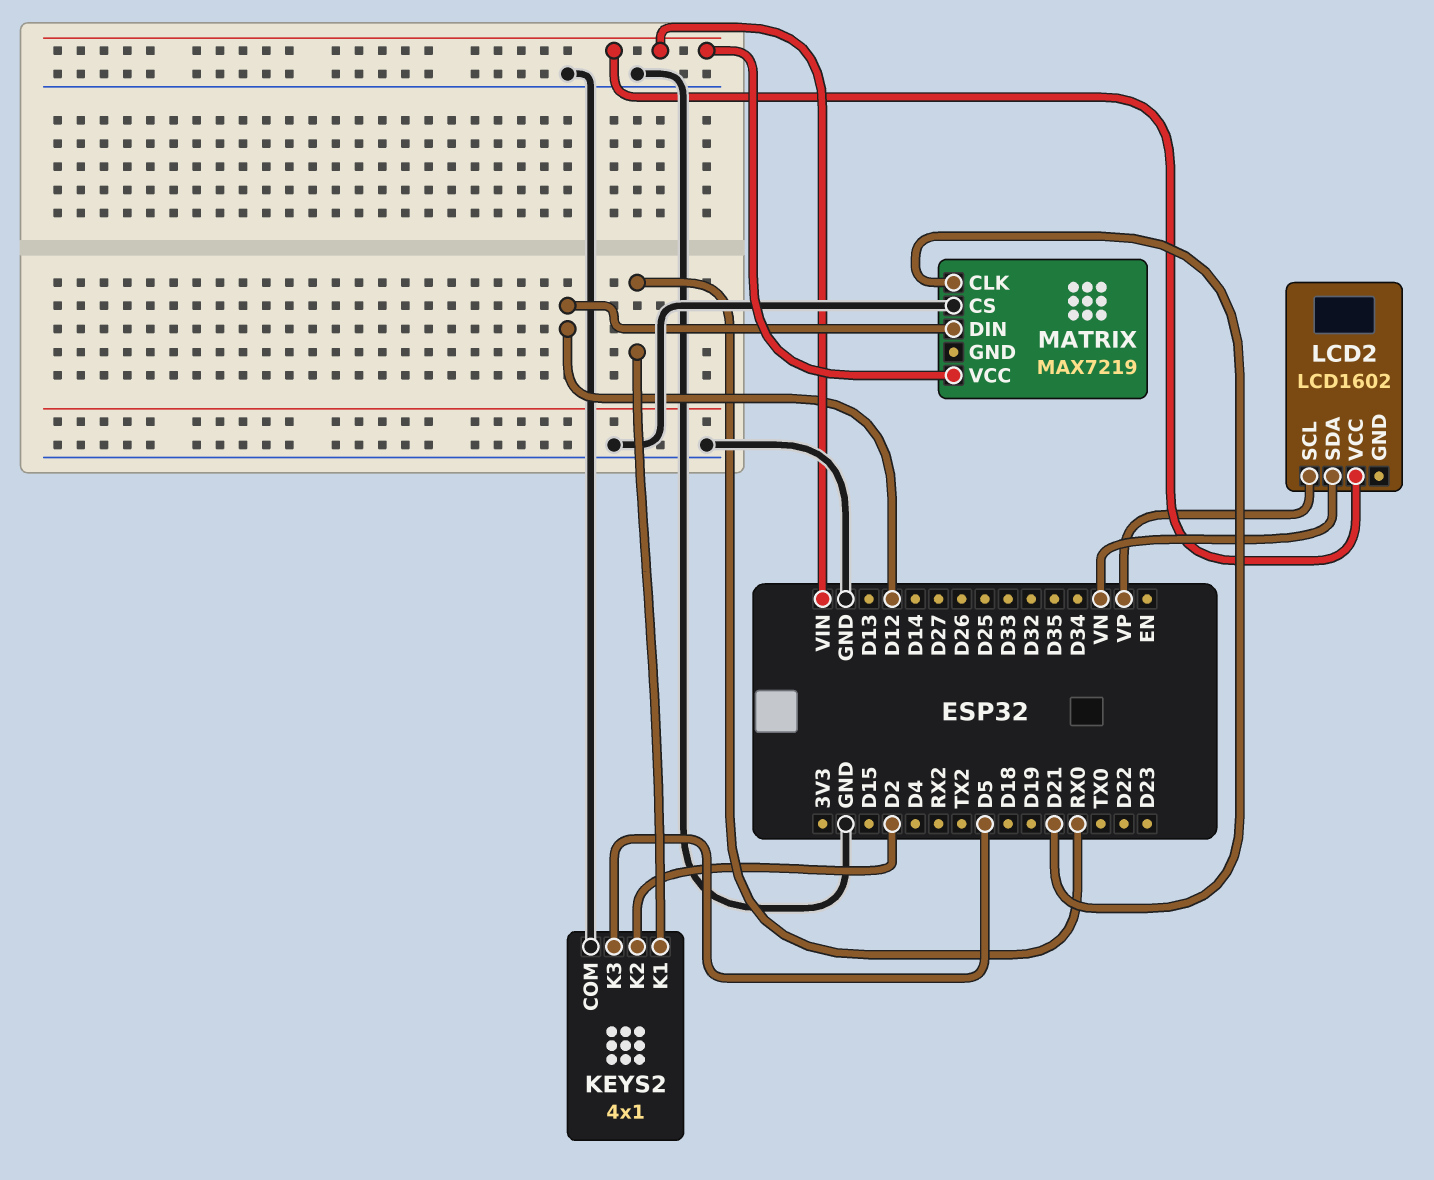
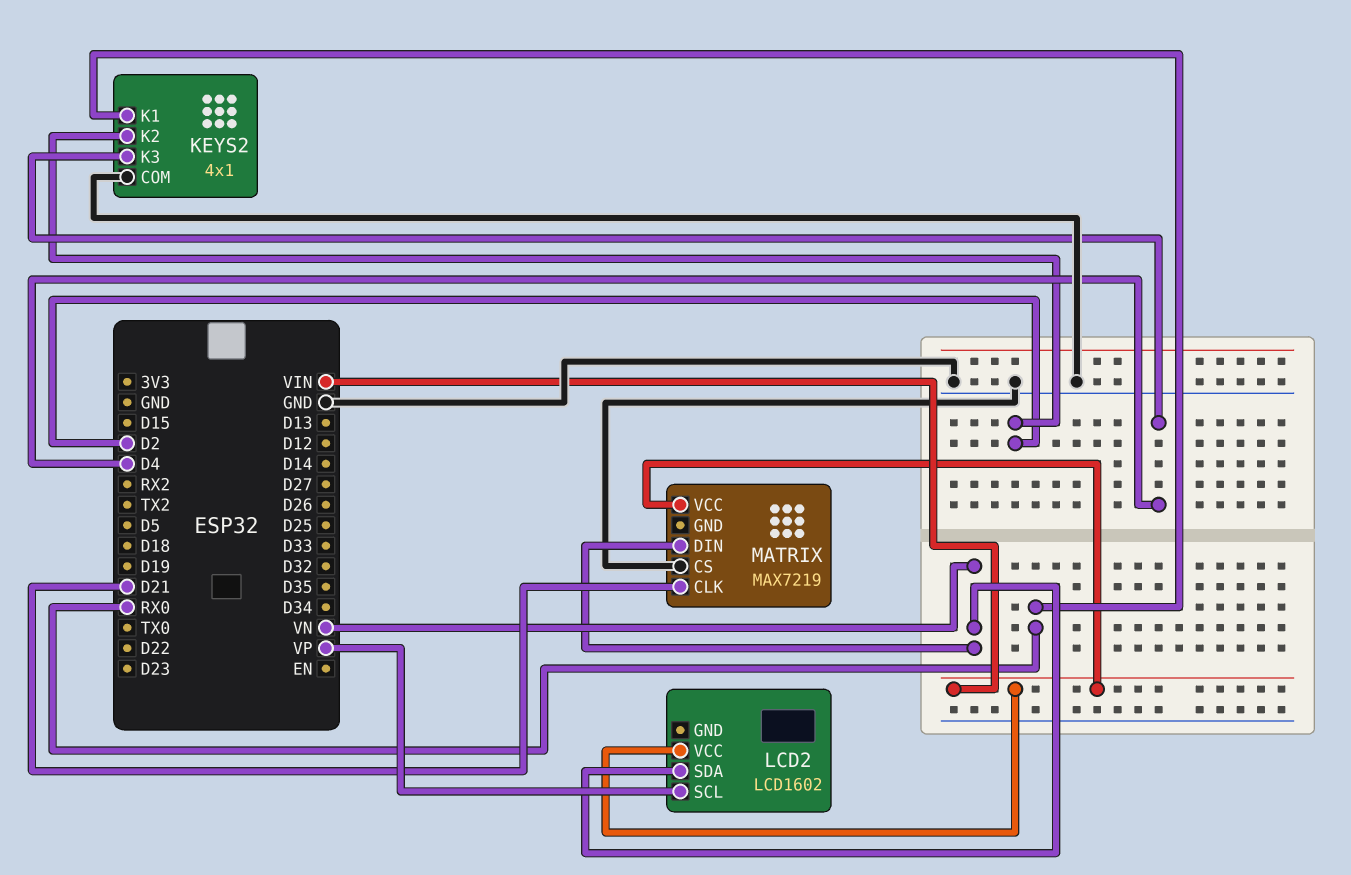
KEYS2 pin K3: D5 -> D4
MATRIX pin DIN: D12 -> VN

